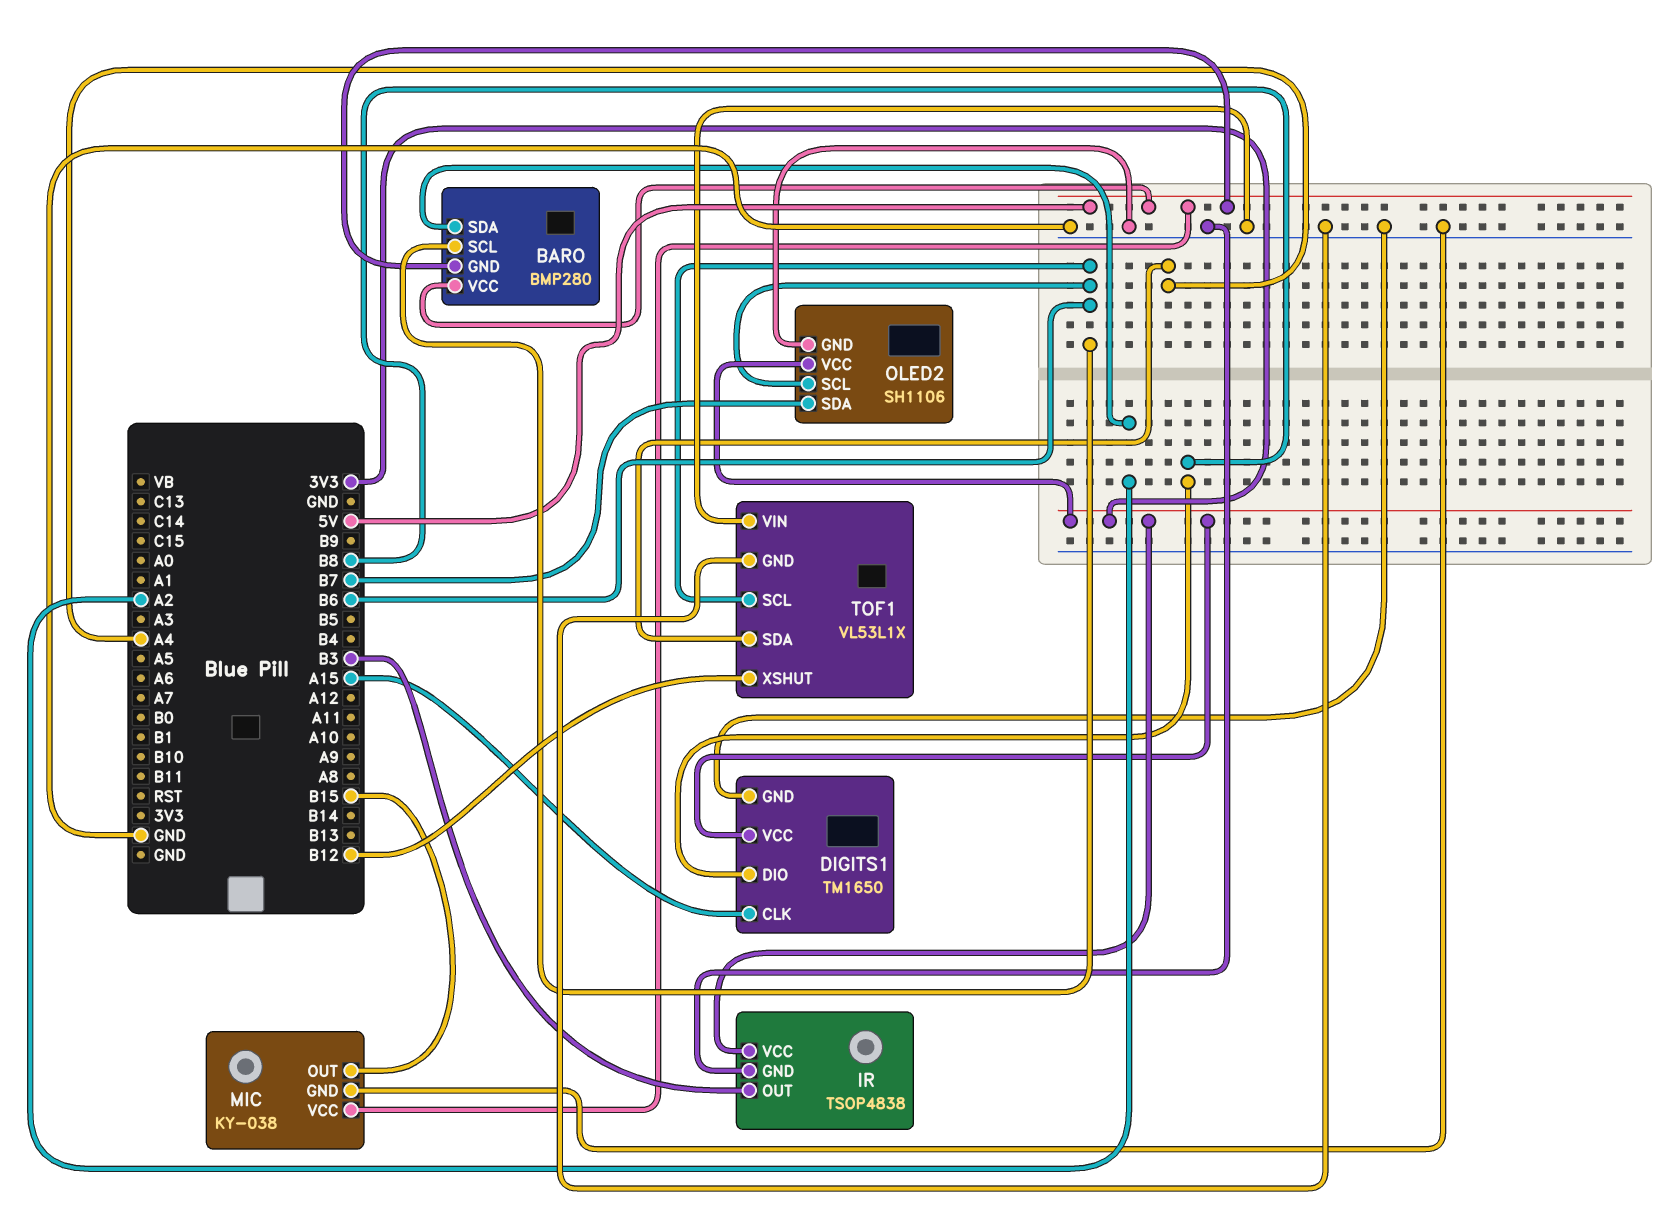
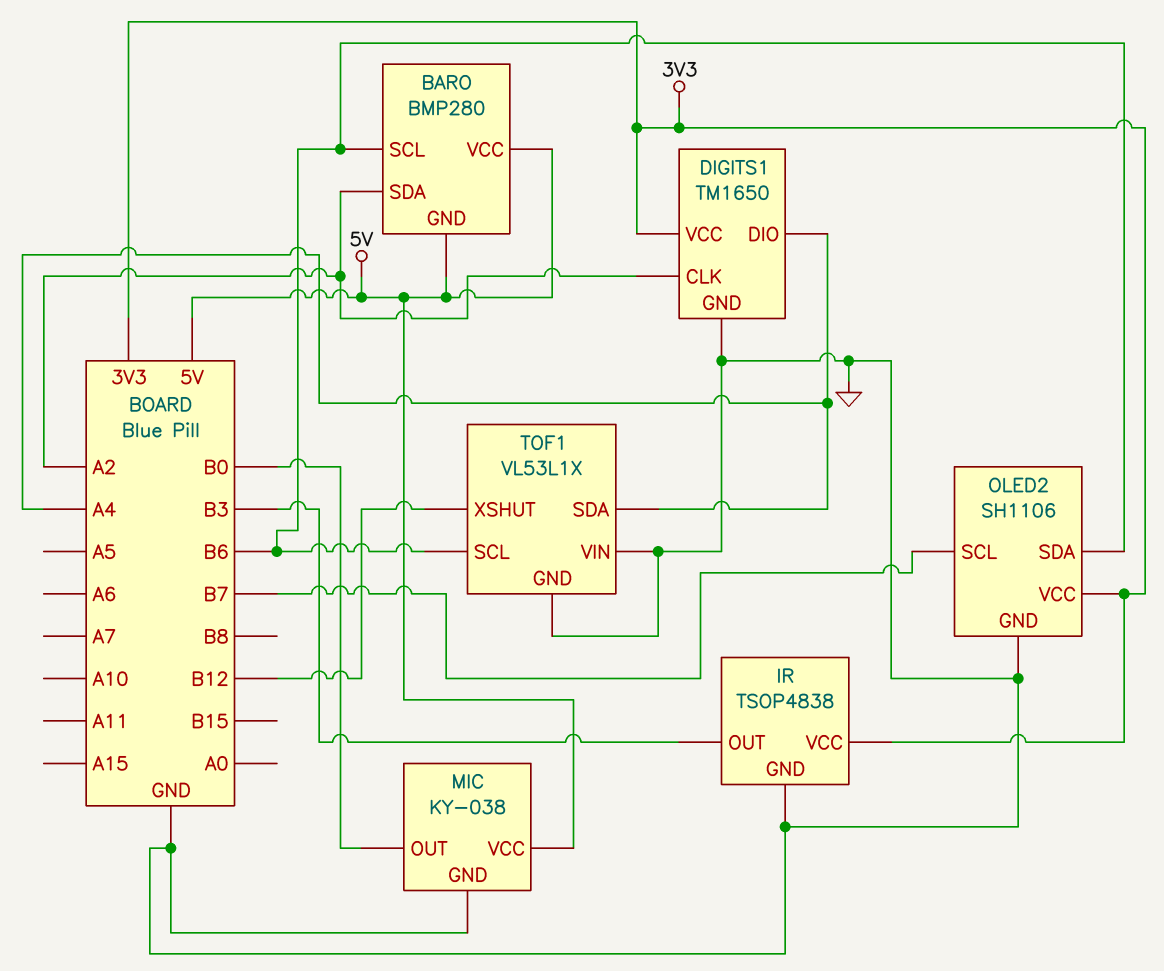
DIGITS1 pin CLK: A15 -> A2
DIGITS1 pin DIO: B8 -> A4
MIC pin OUT: B15 -> B0
OLED2 pin SCL: B6 -> B7
OLED2 pin SDA: B7 -> B6

